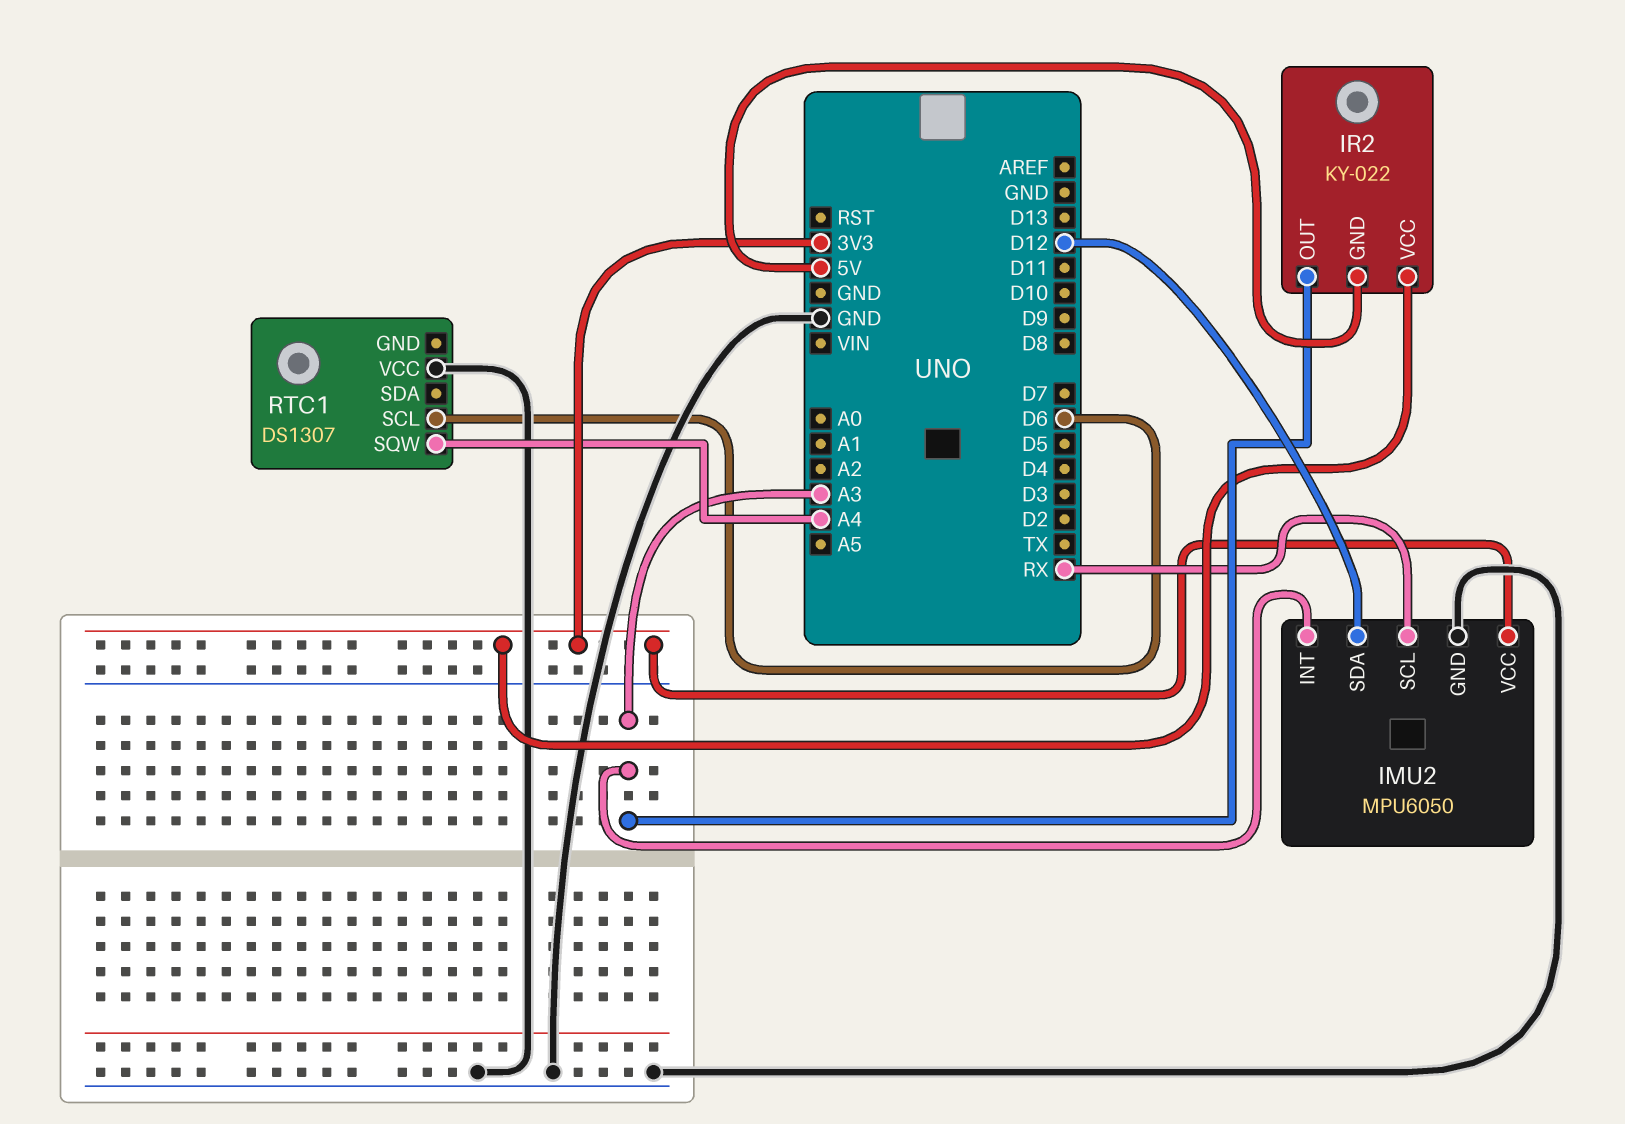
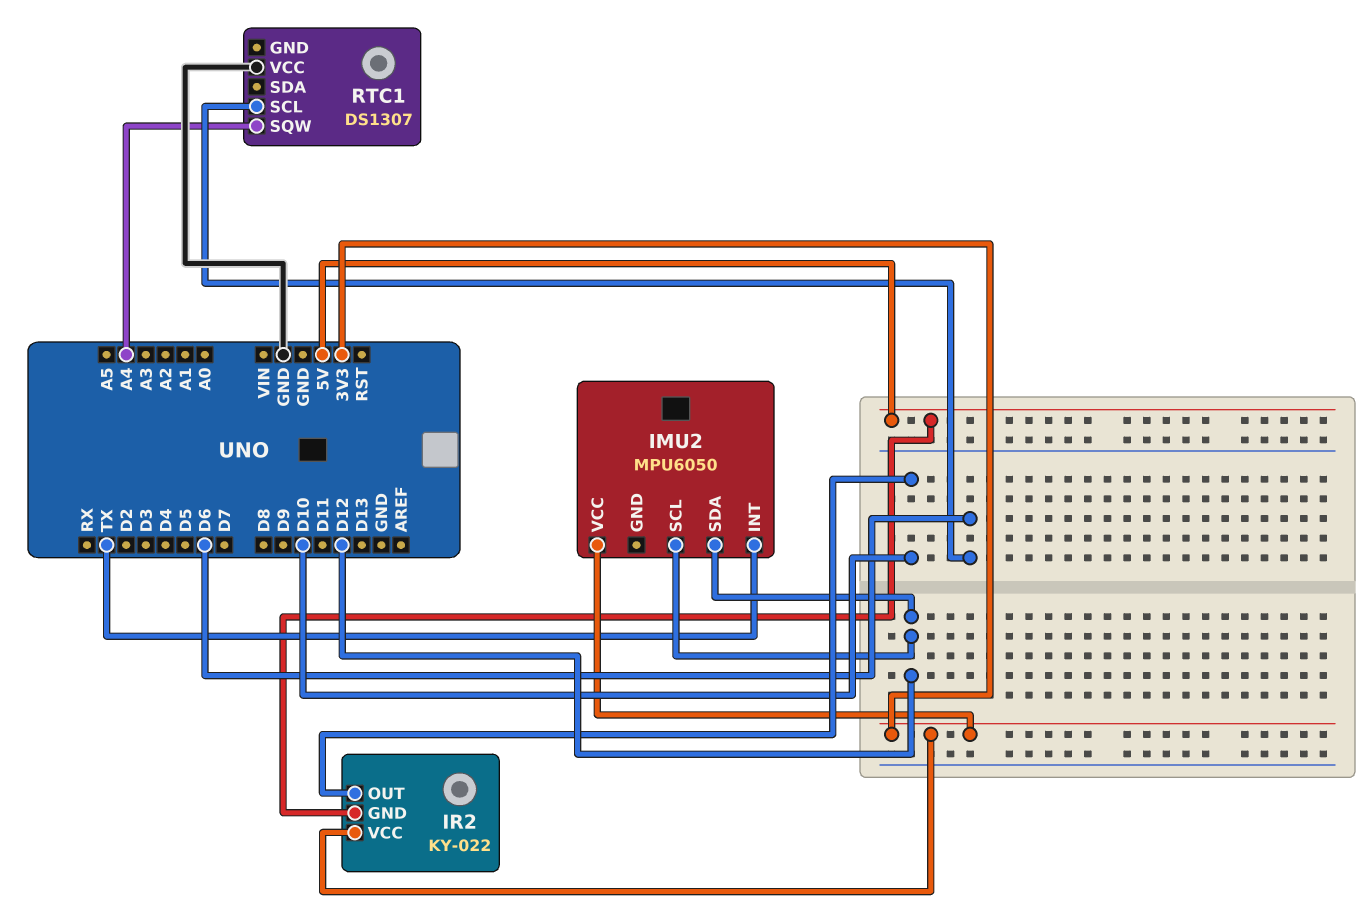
IMU2 pin GND: GND -> none
IMU2 pin INT: A3 -> TX
IMU2 pin SCL: RX -> D12
IR2 pin OUT: A3 -> D10

